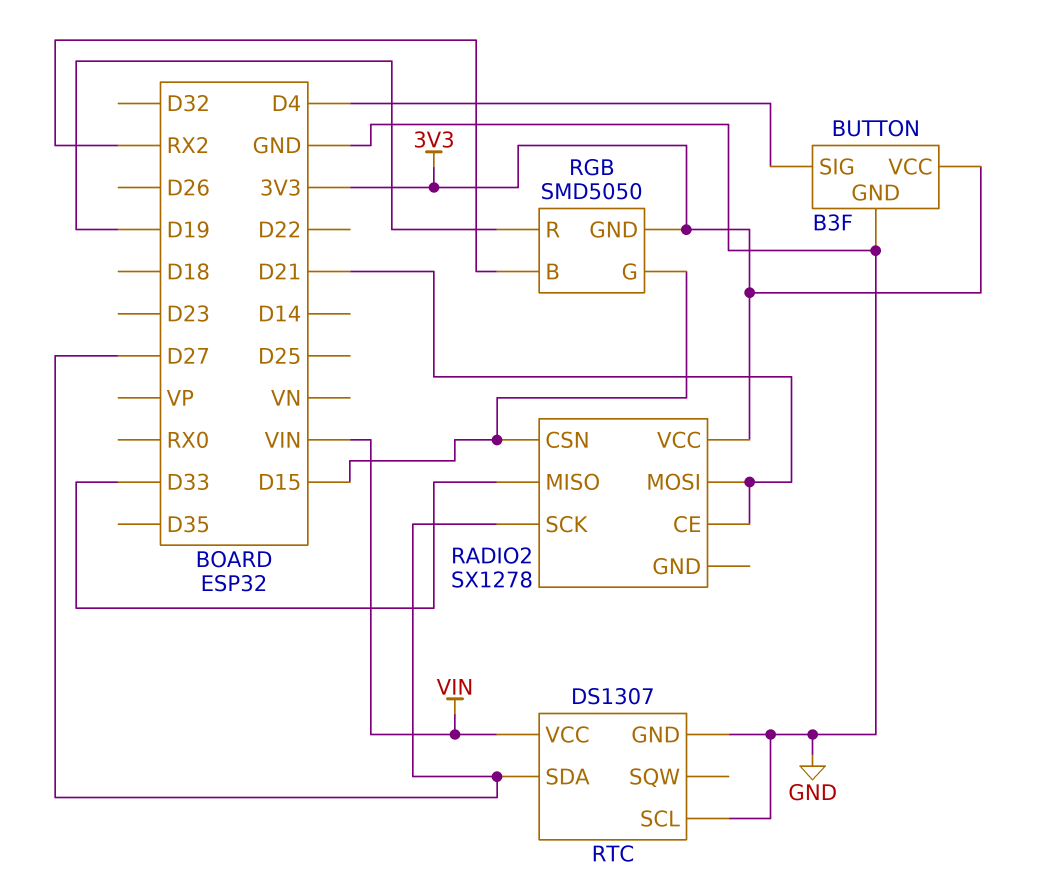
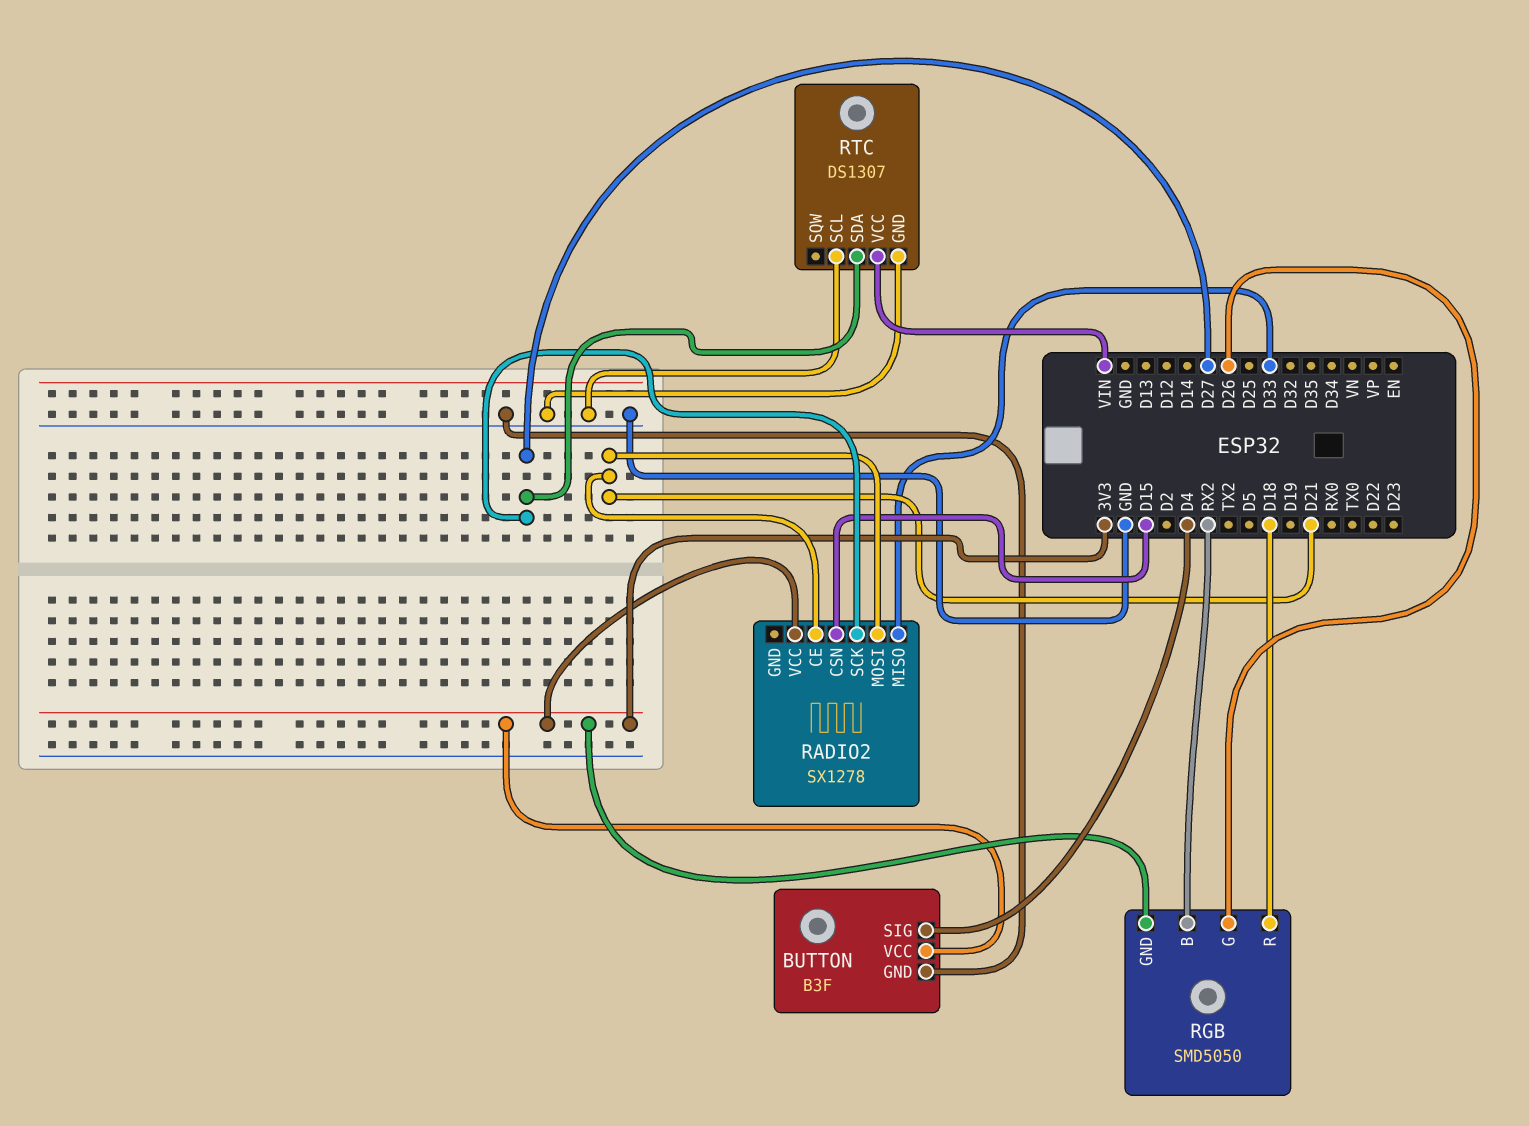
RGB pin G: D15 -> D26
RGB pin R: D19 -> D18

